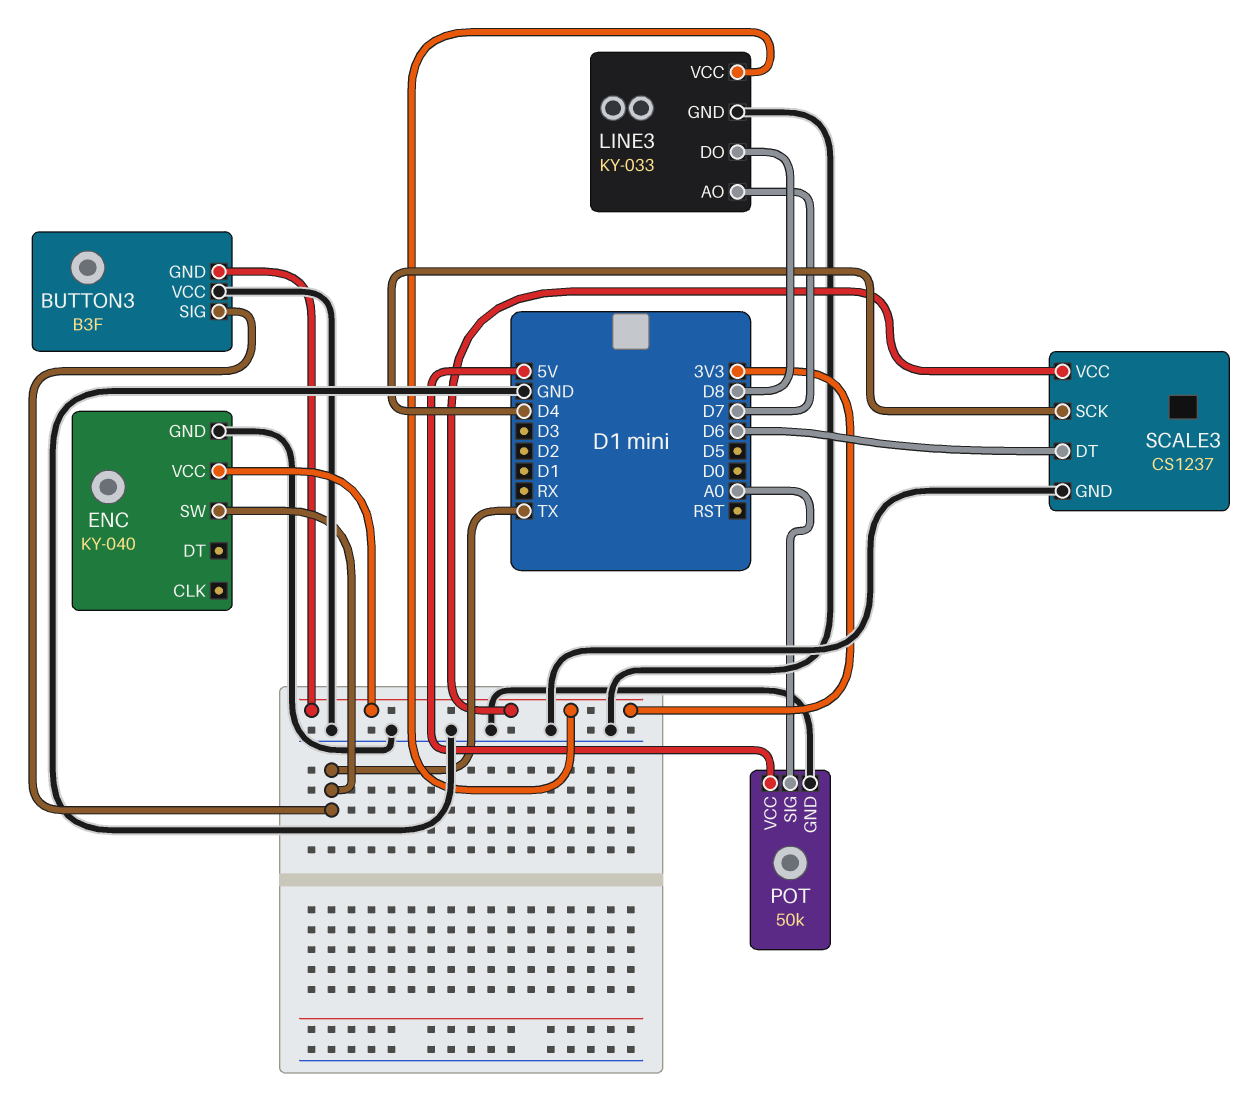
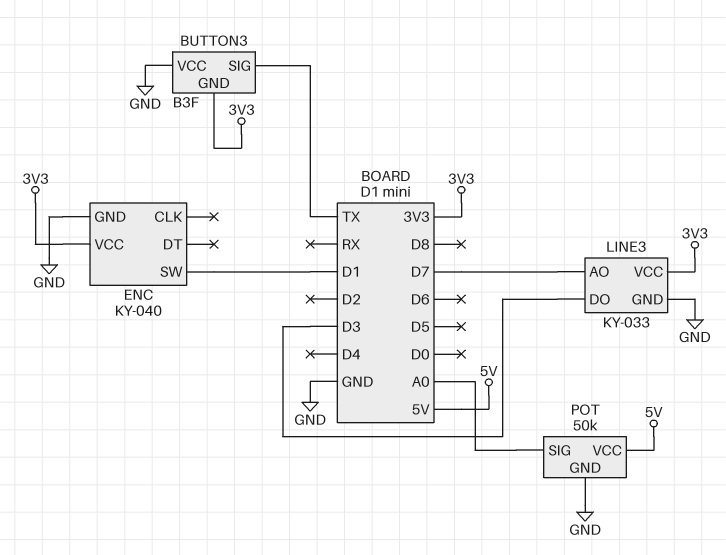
ENC pin SW: TX -> D1
LINE3 pin DO: D8 -> D3
SCALE3: CS1237 -> none
SCALE3 pin DT: D6 -> none
SCALE3 pin GND: GND -> none
SCALE3 pin SCK: D4 -> none
SCALE3 pin VCC: 3V3 -> none

